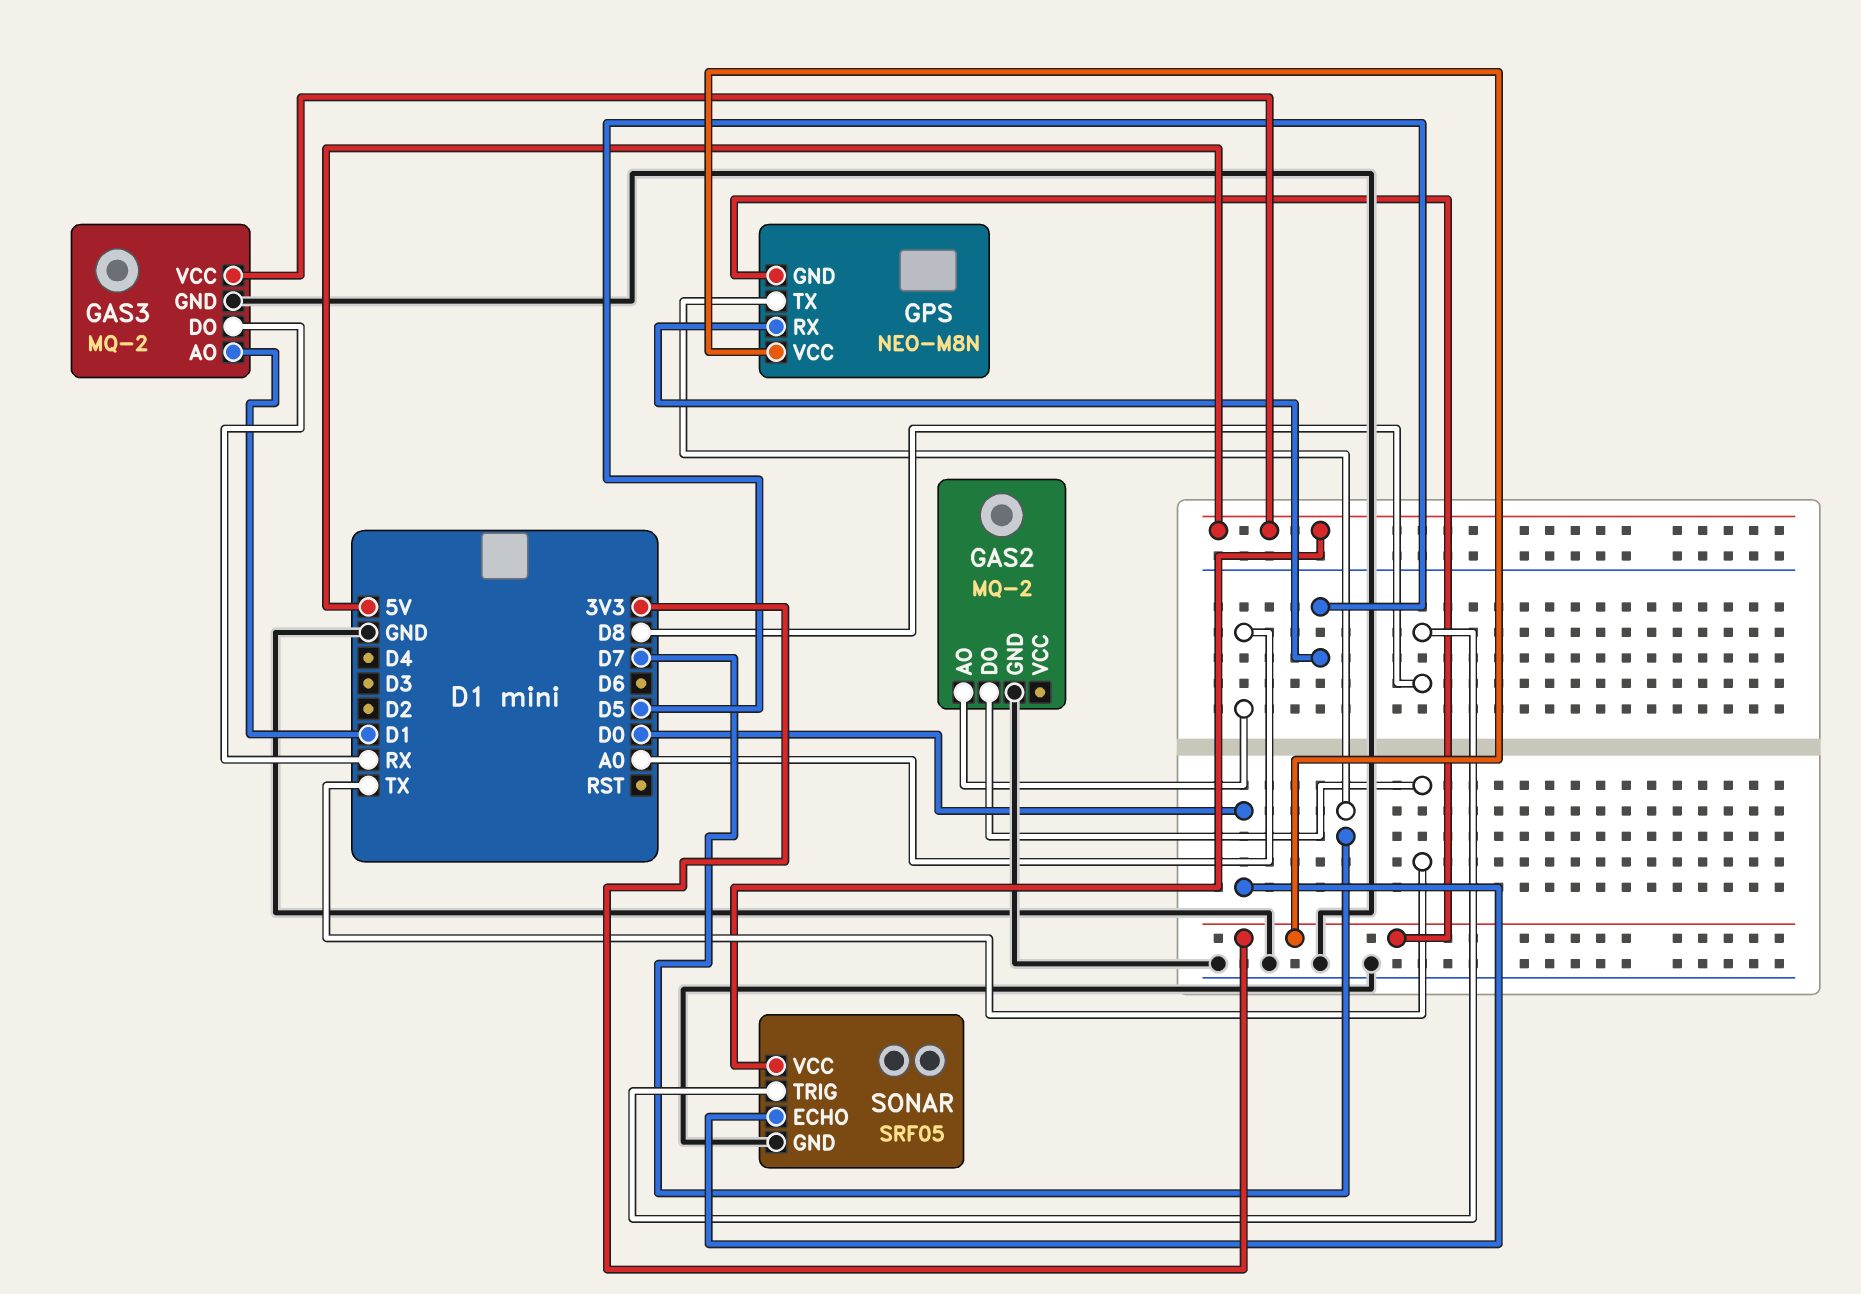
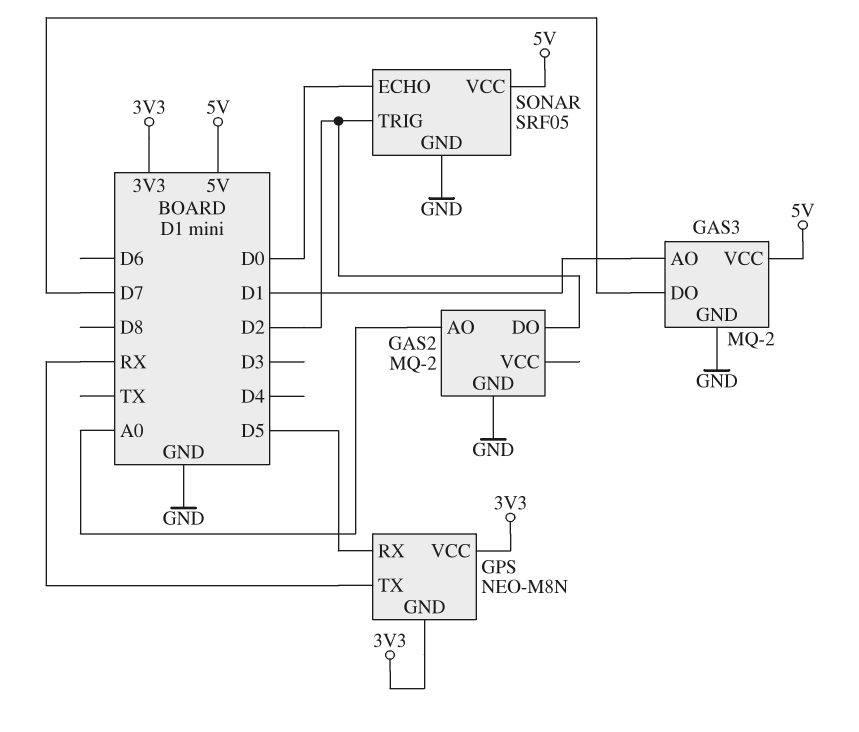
GAS2 pin DO: TX -> D2
GAS3 pin DO: RX -> D7
GPS pin TX: D7 -> RX
SONAR pin TRIG: D8 -> D2

